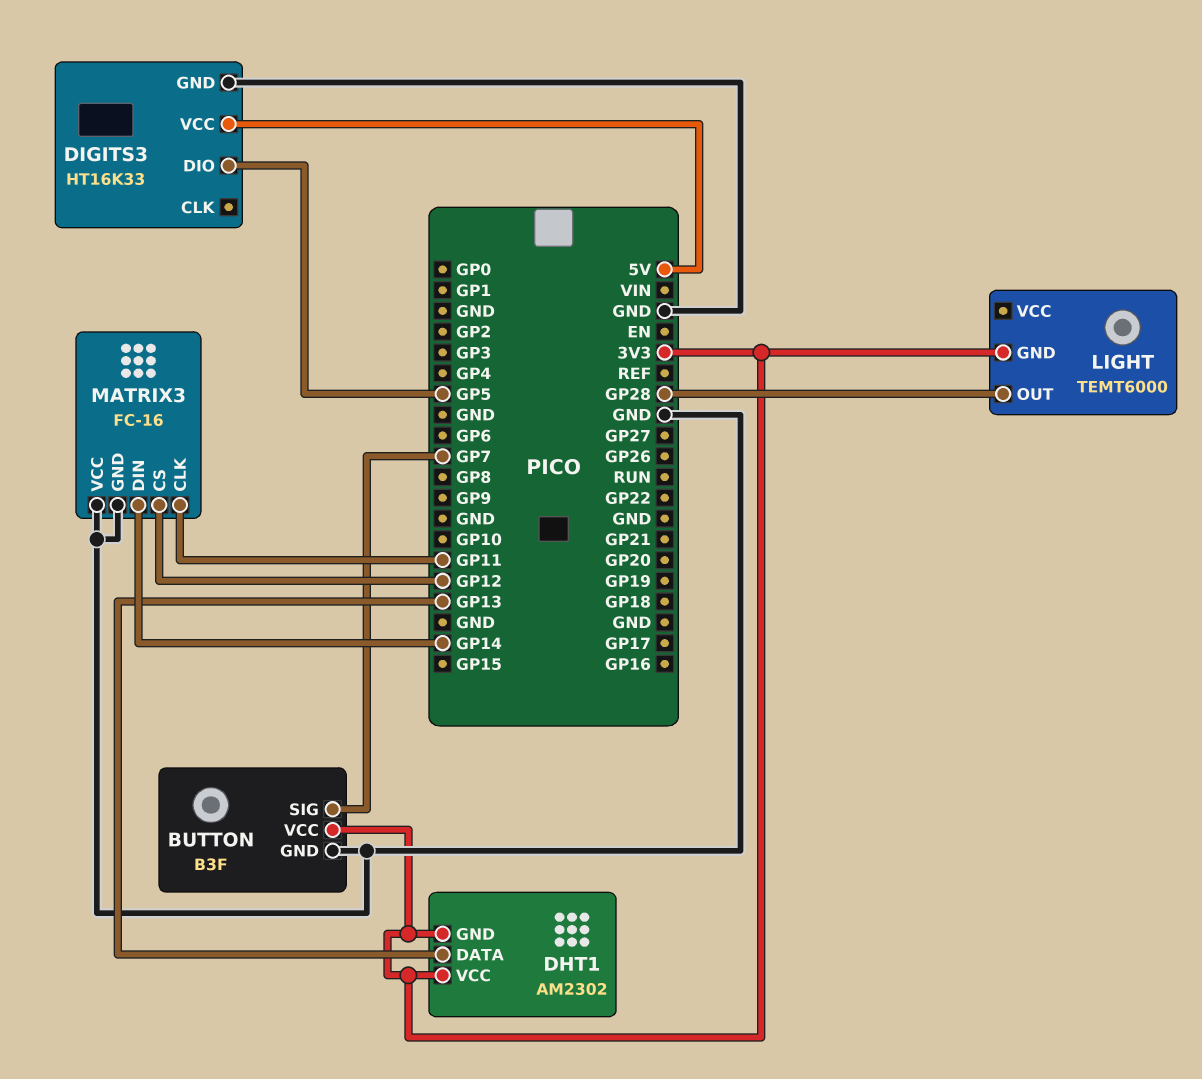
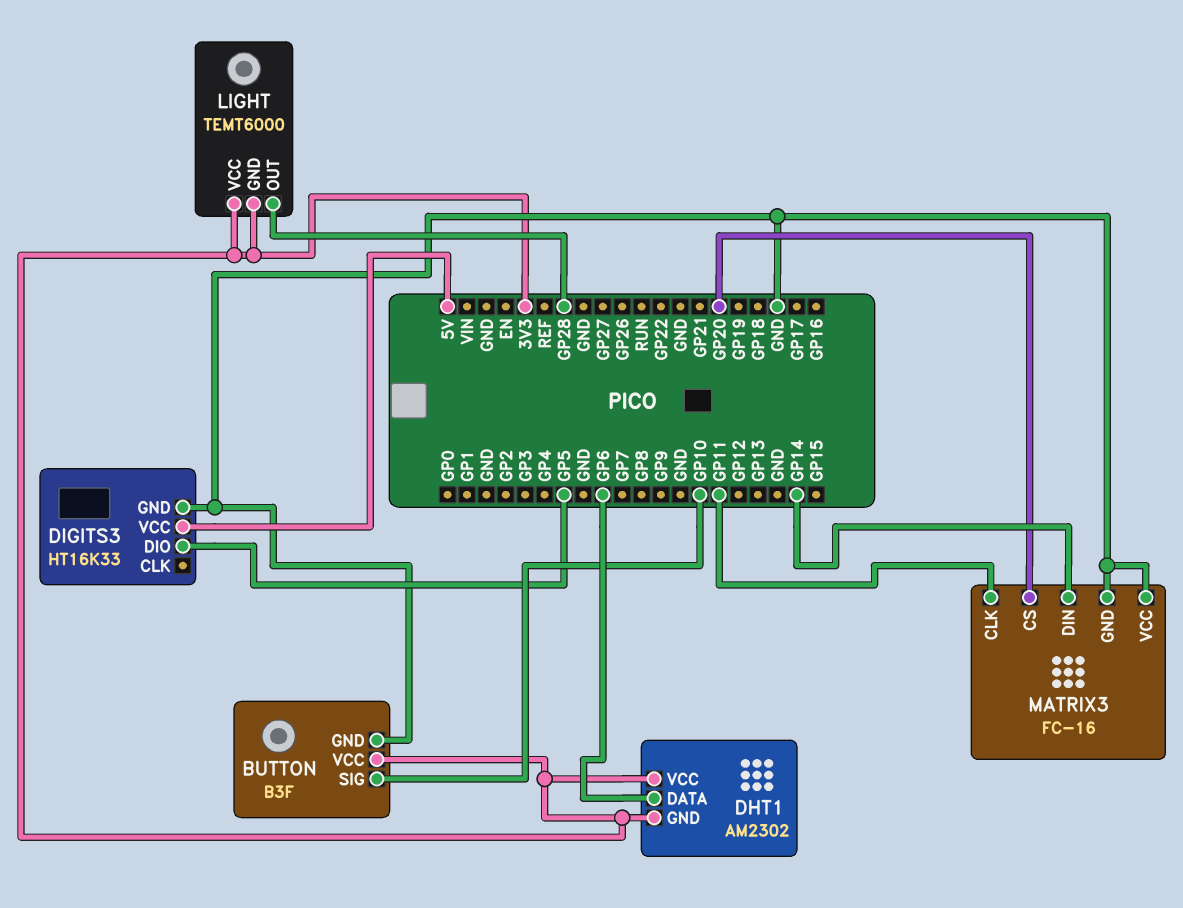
BUTTON pin SIG: GP7 -> GP10
DHT1 pin DATA: GP13 -> GP6
LIGHT pin VCC: none -> 3V3
MATRIX3 pin CS: GP12 -> GP20

